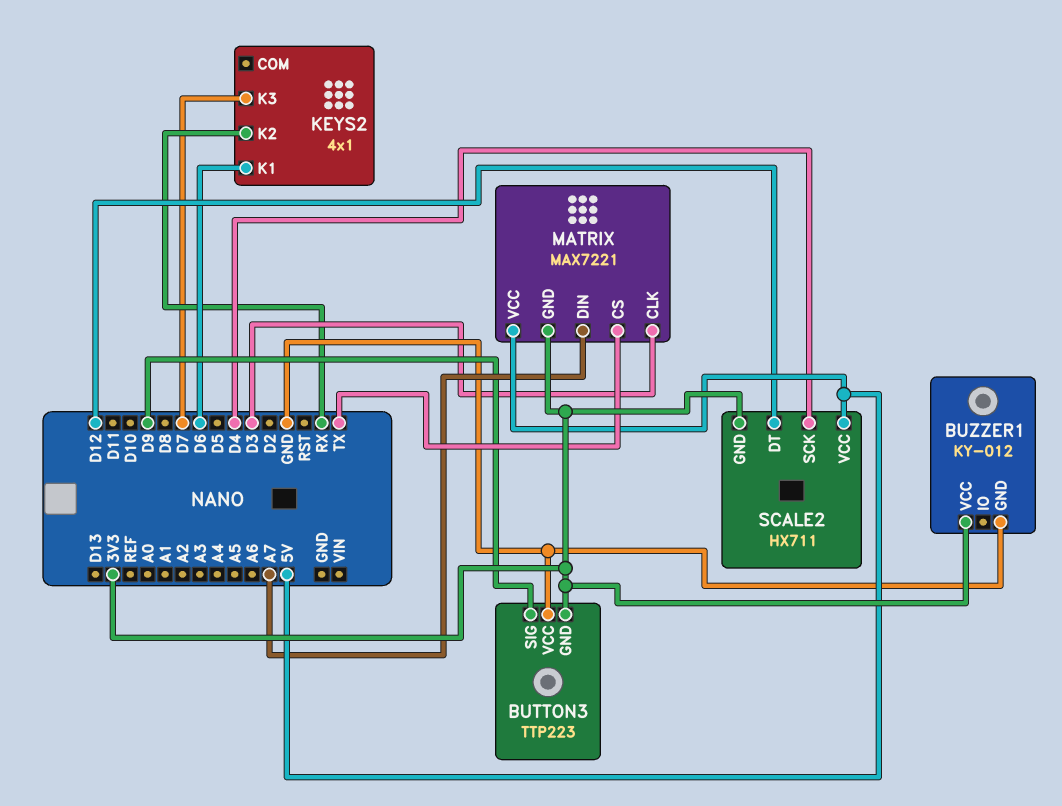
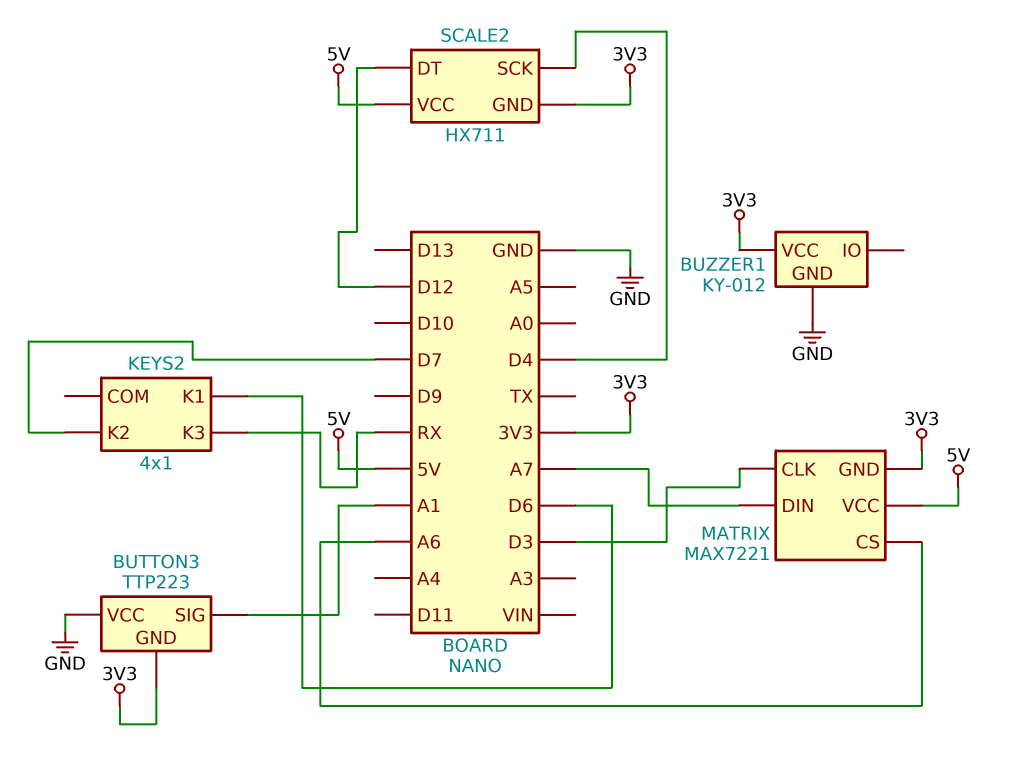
BUTTON3 pin SIG: D9 -> A1
KEYS2 pin K2: RX -> D7
KEYS2 pin K3: D7 -> RX
MATRIX pin CS: TX -> A6

